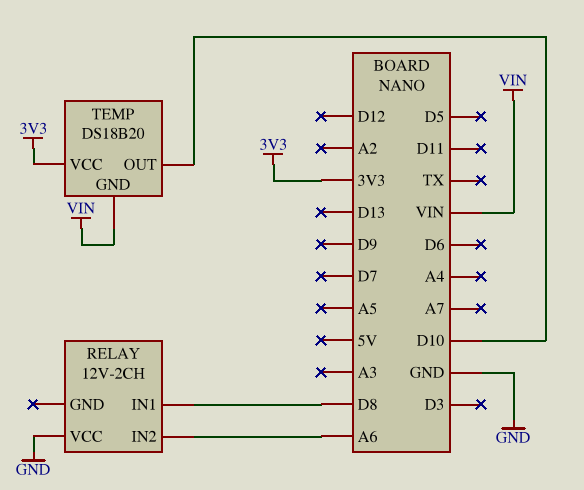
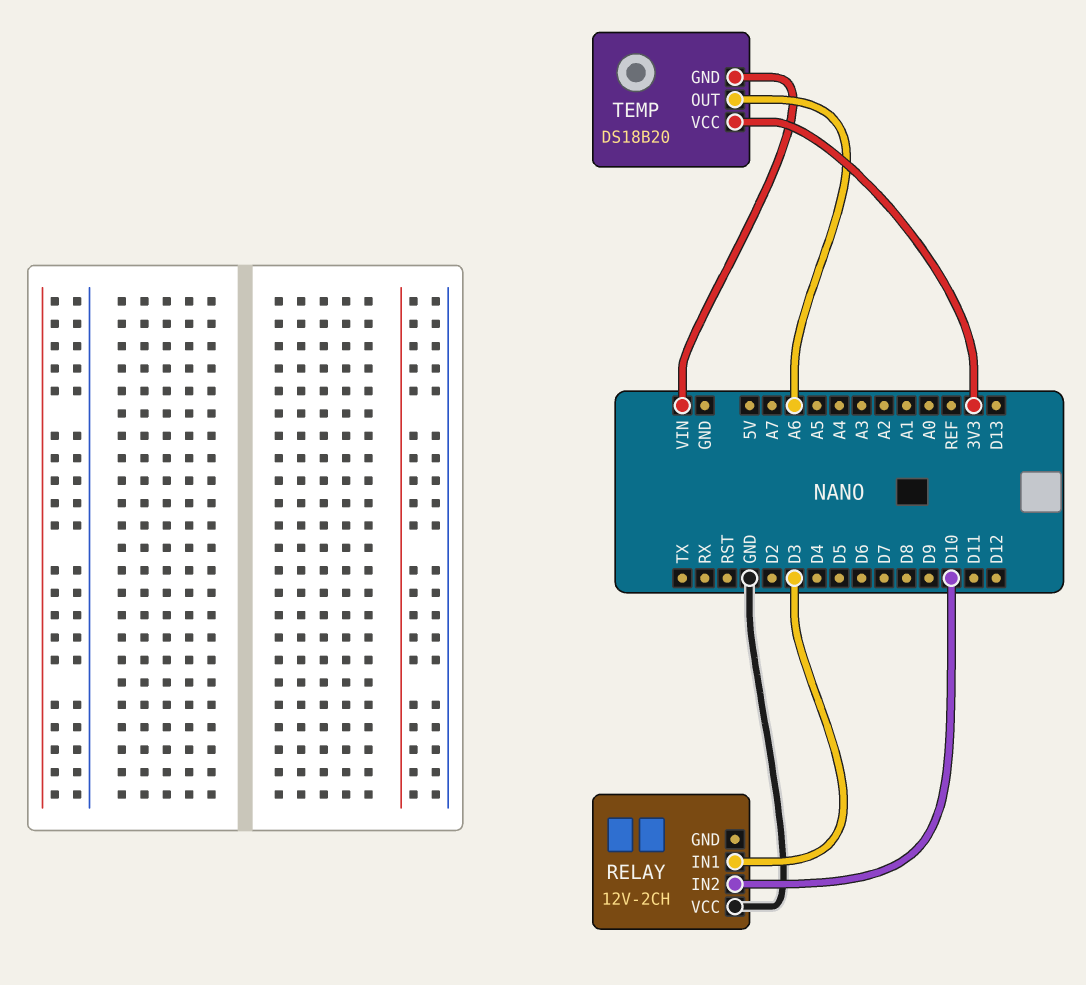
RELAY pin IN1: D8 -> D3
RELAY pin IN2: A6 -> D10
TEMP pin OUT: D10 -> A6

